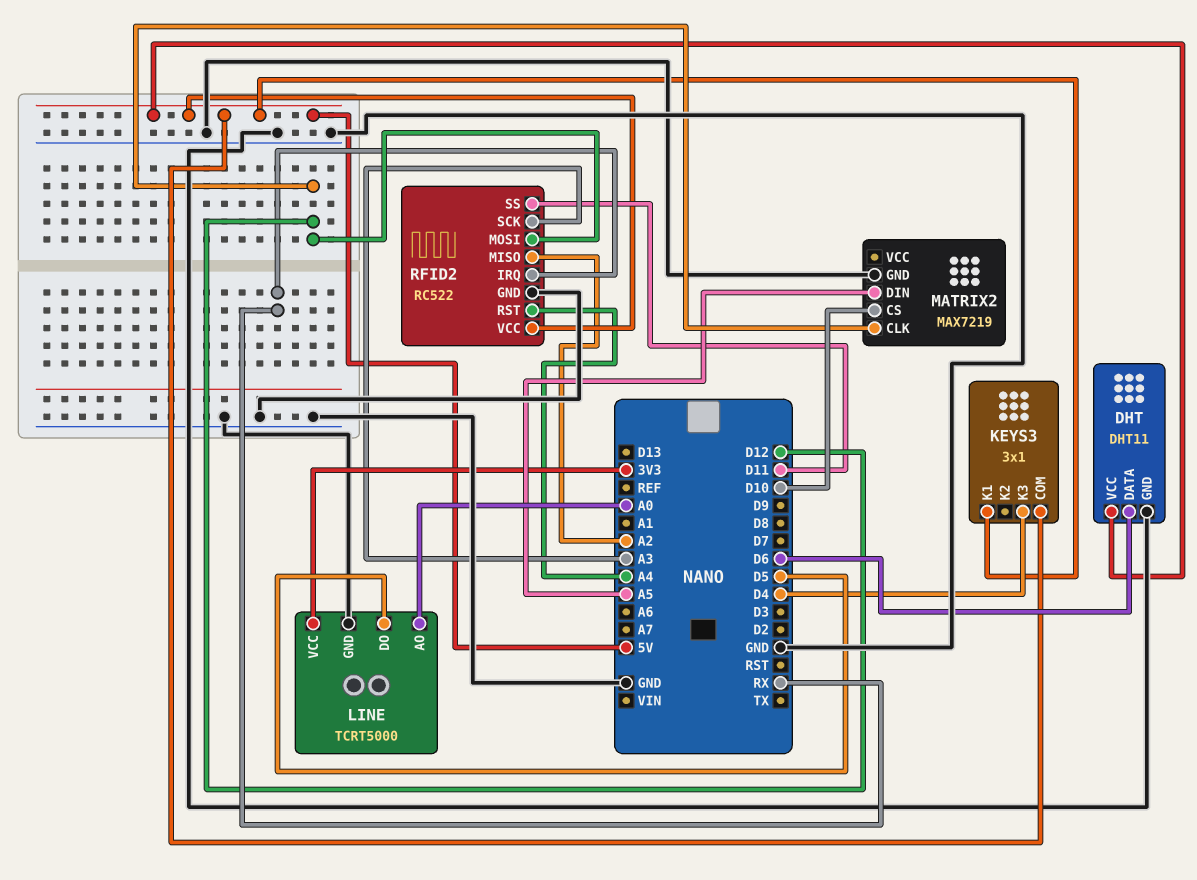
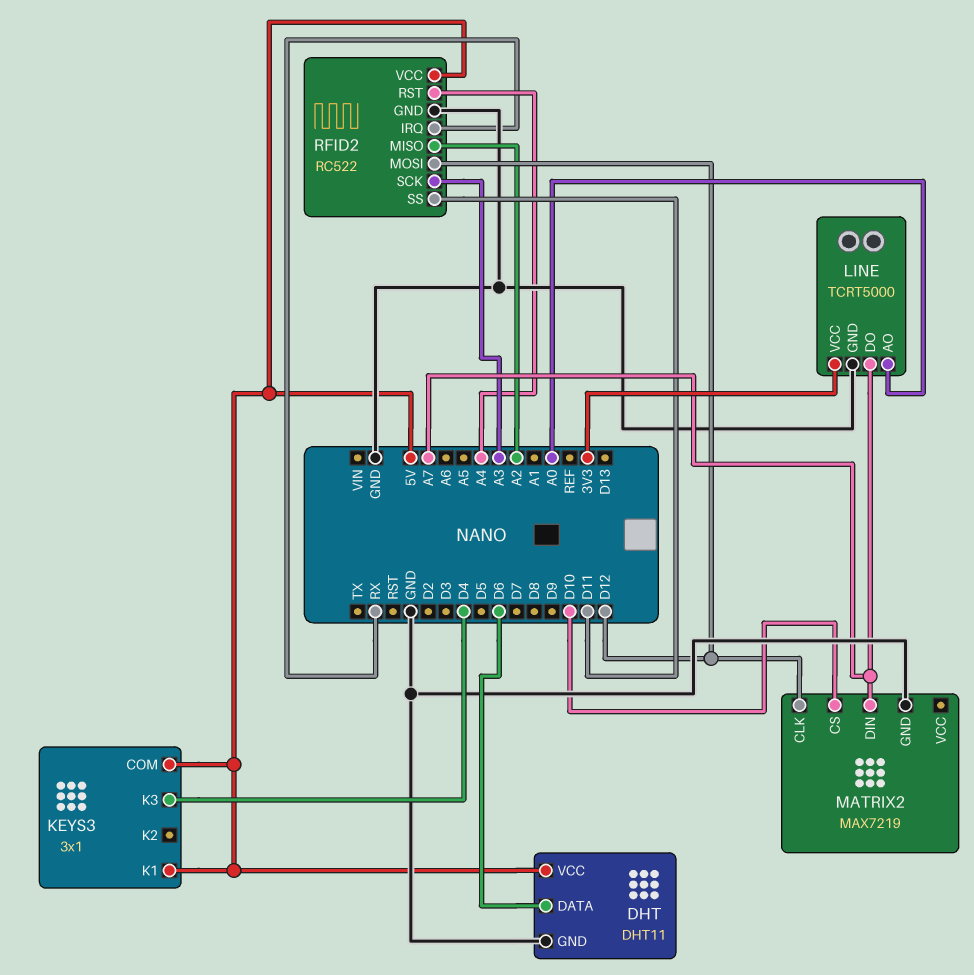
LINE pin DO: D5 -> A7
MATRIX2 pin DIN: A5 -> A7

